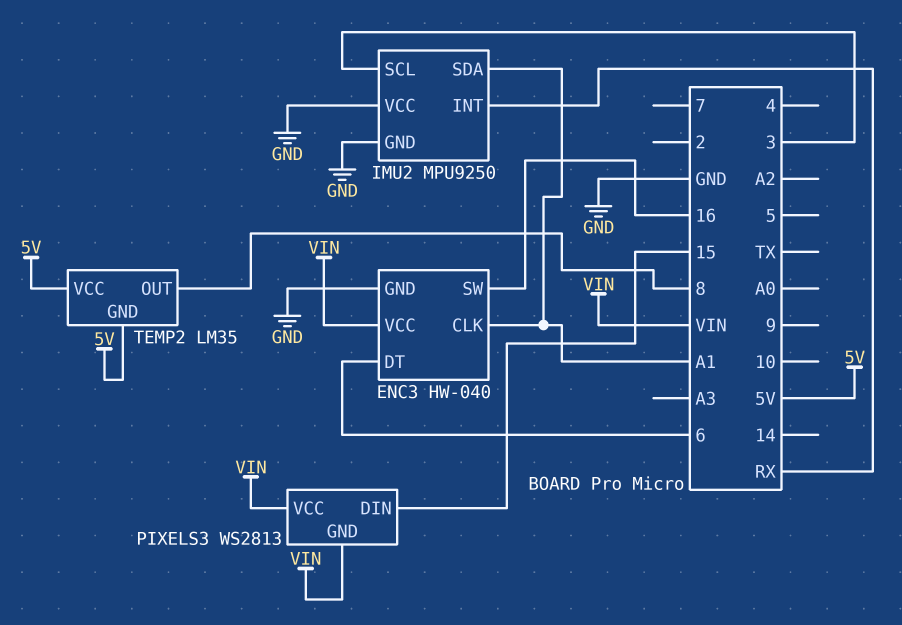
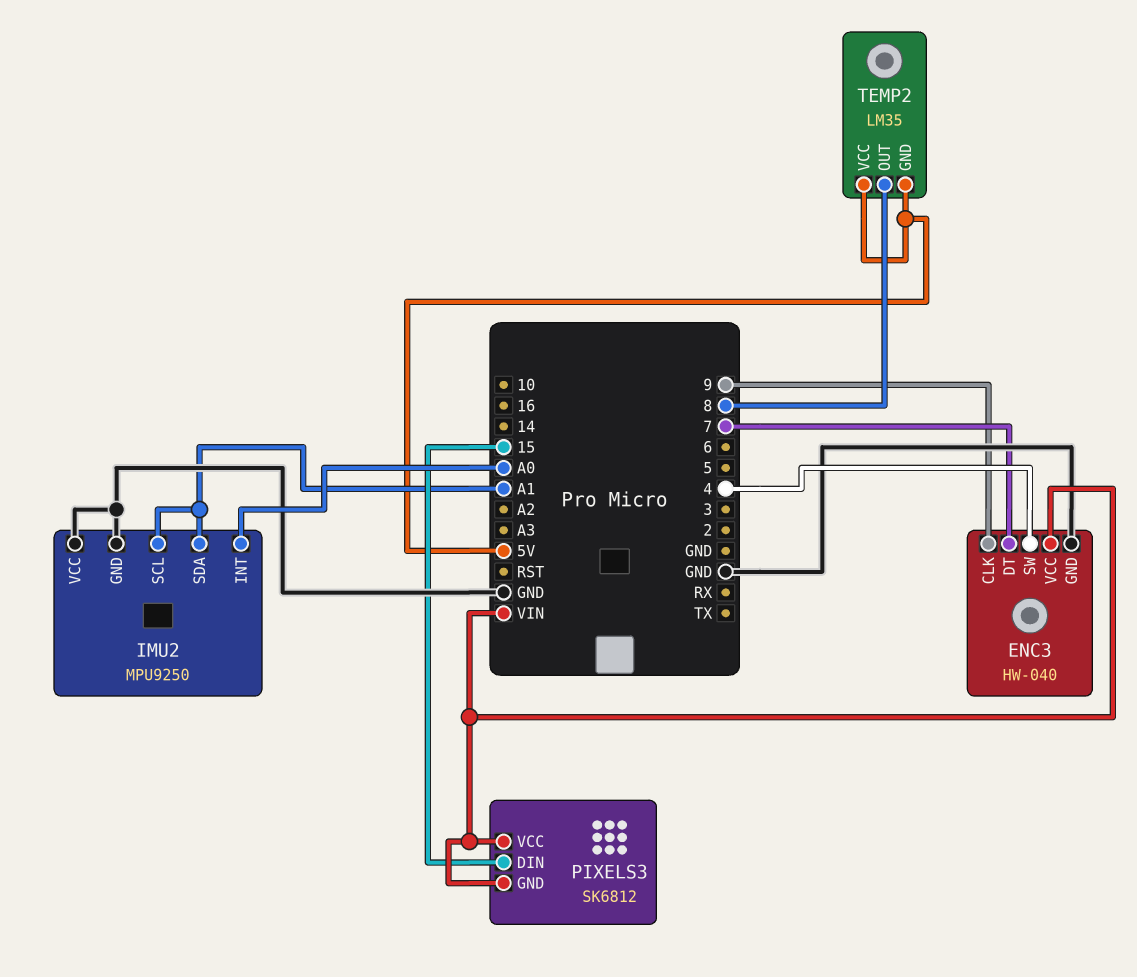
ENC3 pin CLK: A1 -> 9
ENC3 pin DT: 6 -> 7
ENC3 pin SW: 16 -> 4
IMU2 pin INT: RX -> A0
IMU2 pin SCL: 3 -> A1
PIXELS3: WS2813 -> SK6812

